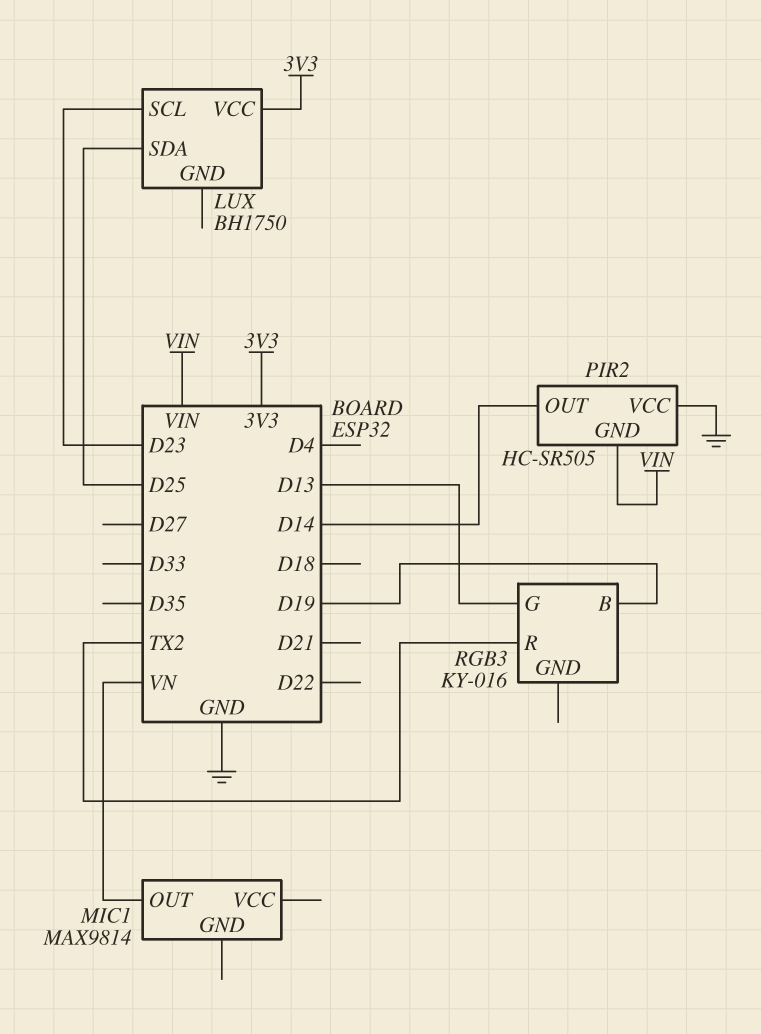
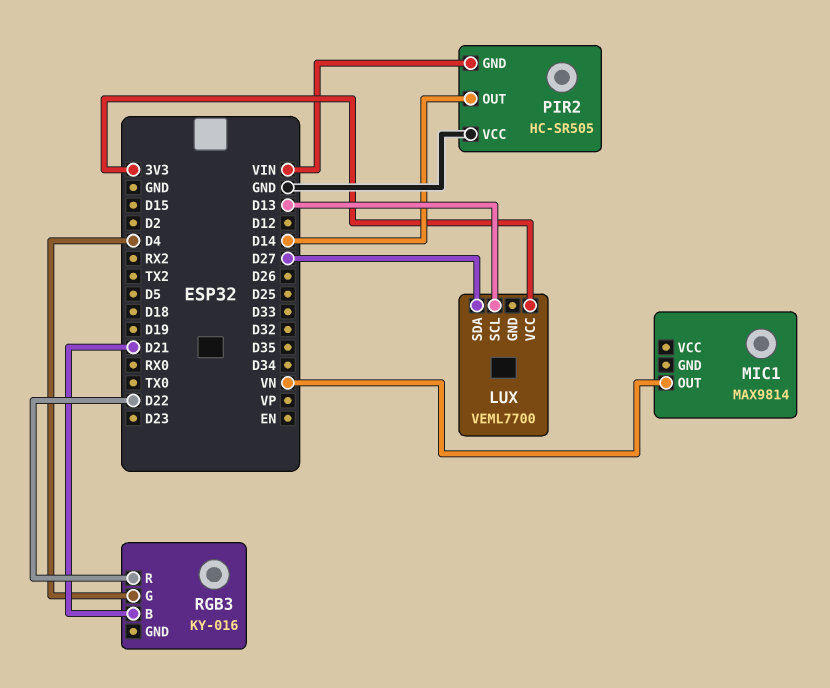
LUX: BH1750 -> VEML7700
LUX pin SCL: D23 -> D13
LUX pin SDA: D25 -> D27
RGB3 pin B: D19 -> D21
RGB3 pin G: D13 -> D4
RGB3 pin R: TX2 -> D22

